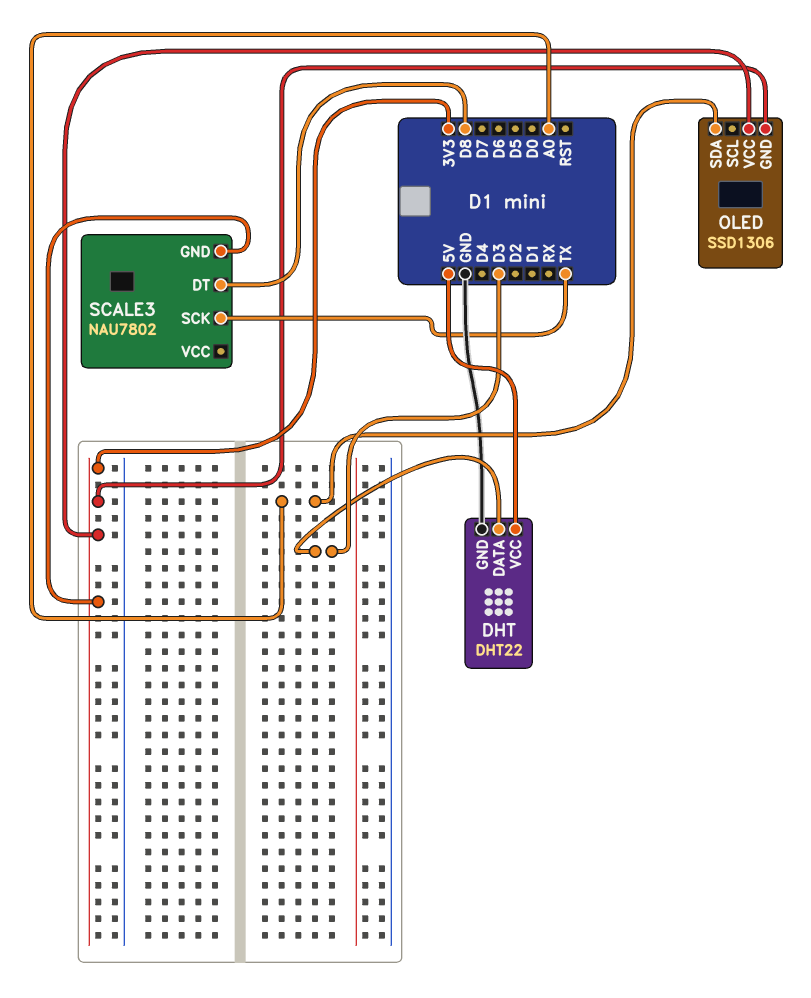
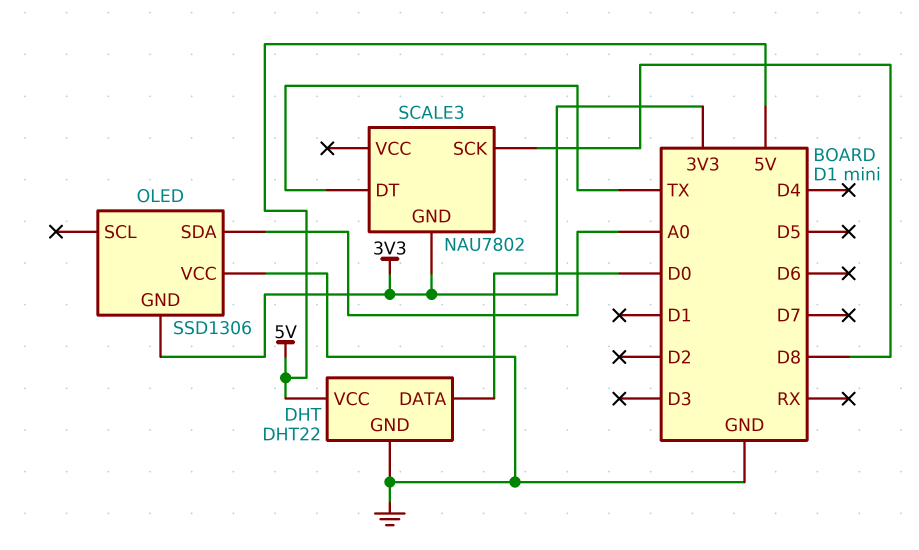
DHT pin DATA: D3 -> D0
OLED pin VCC: 3V3 -> GND
SCALE3 pin DT: D8 -> TX
SCALE3 pin SCK: TX -> D8

